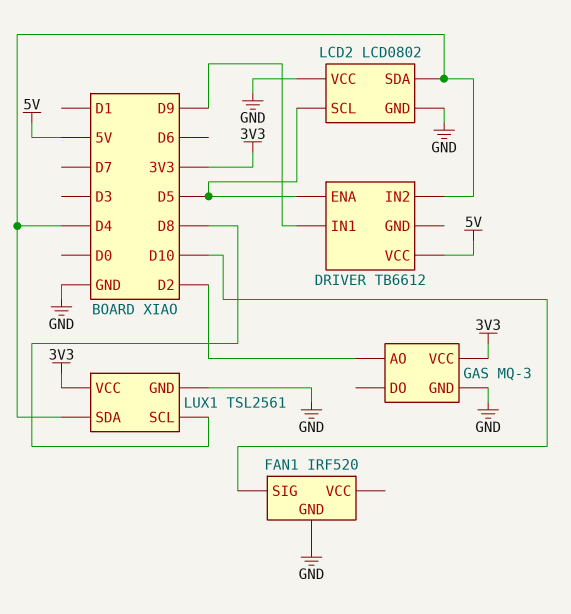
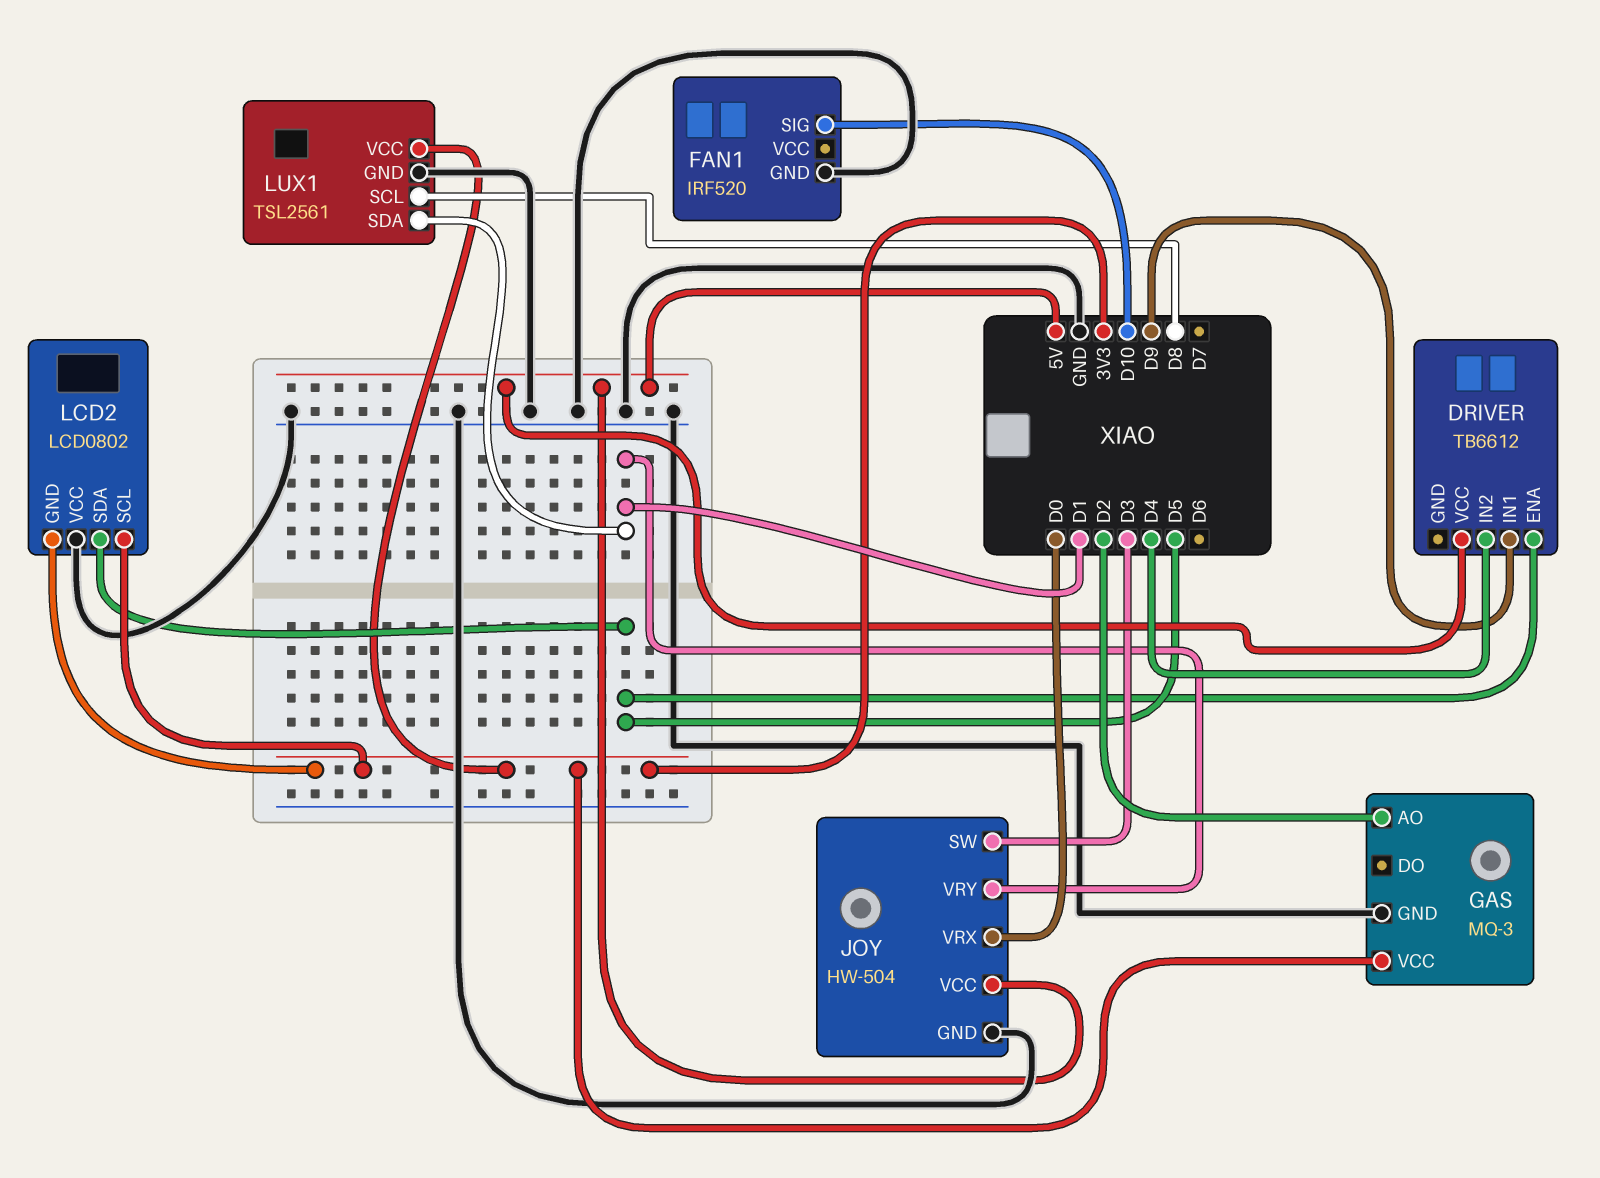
JOY: none -> HW-504
JOY pin GND: none -> GND
JOY pin SW: none -> D3
JOY pin VCC: none -> 5V
JOY pin VRX: none -> D0
JOY pin VRY: none -> D1
LCD2 pin GND: GND -> 3V3
LCD2 pin SCL: D5 -> 3V3
LCD2 pin SDA: D4 -> D5
LUX1 pin SDA: D4 -> D1

